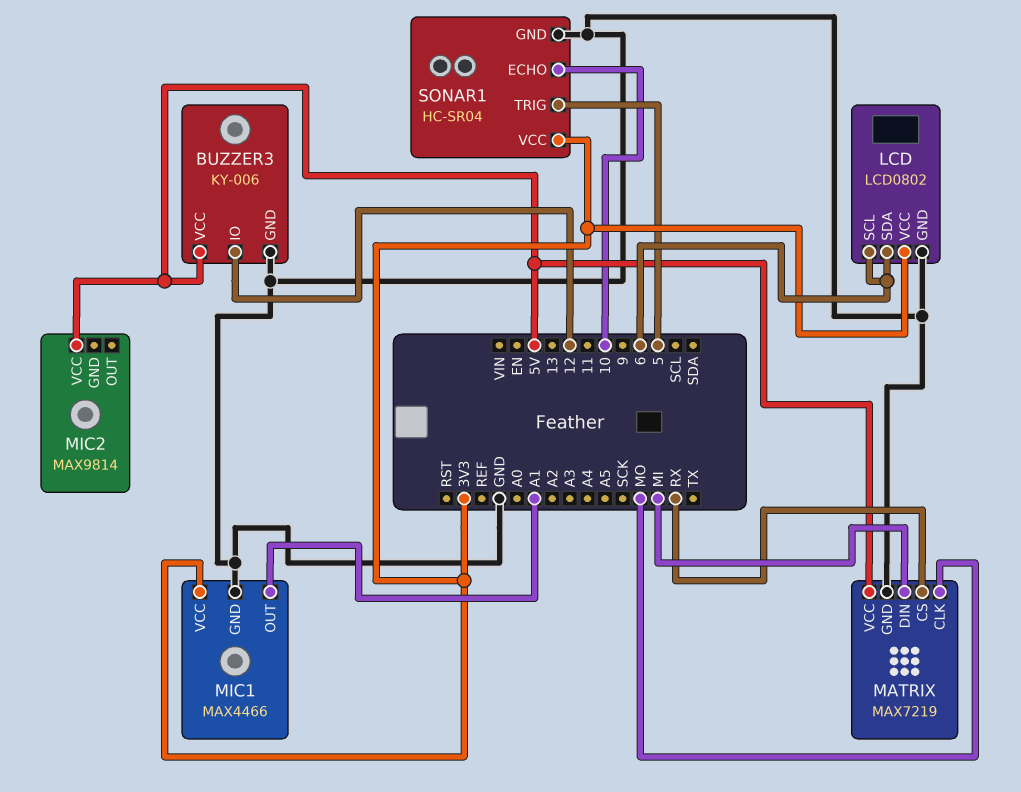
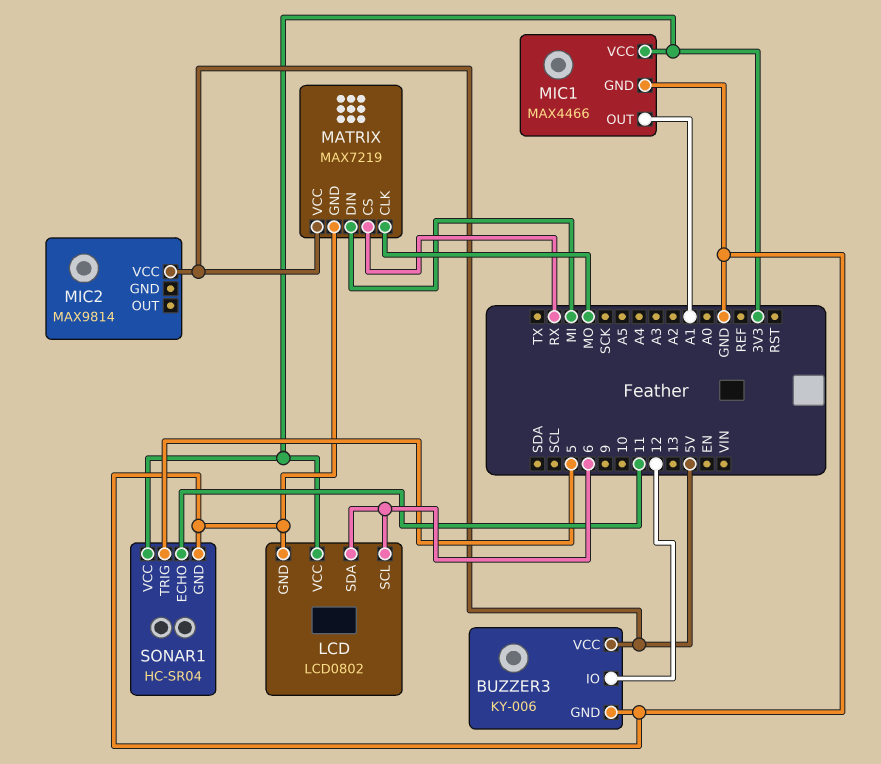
SONAR1 pin ECHO: 10 -> 11

